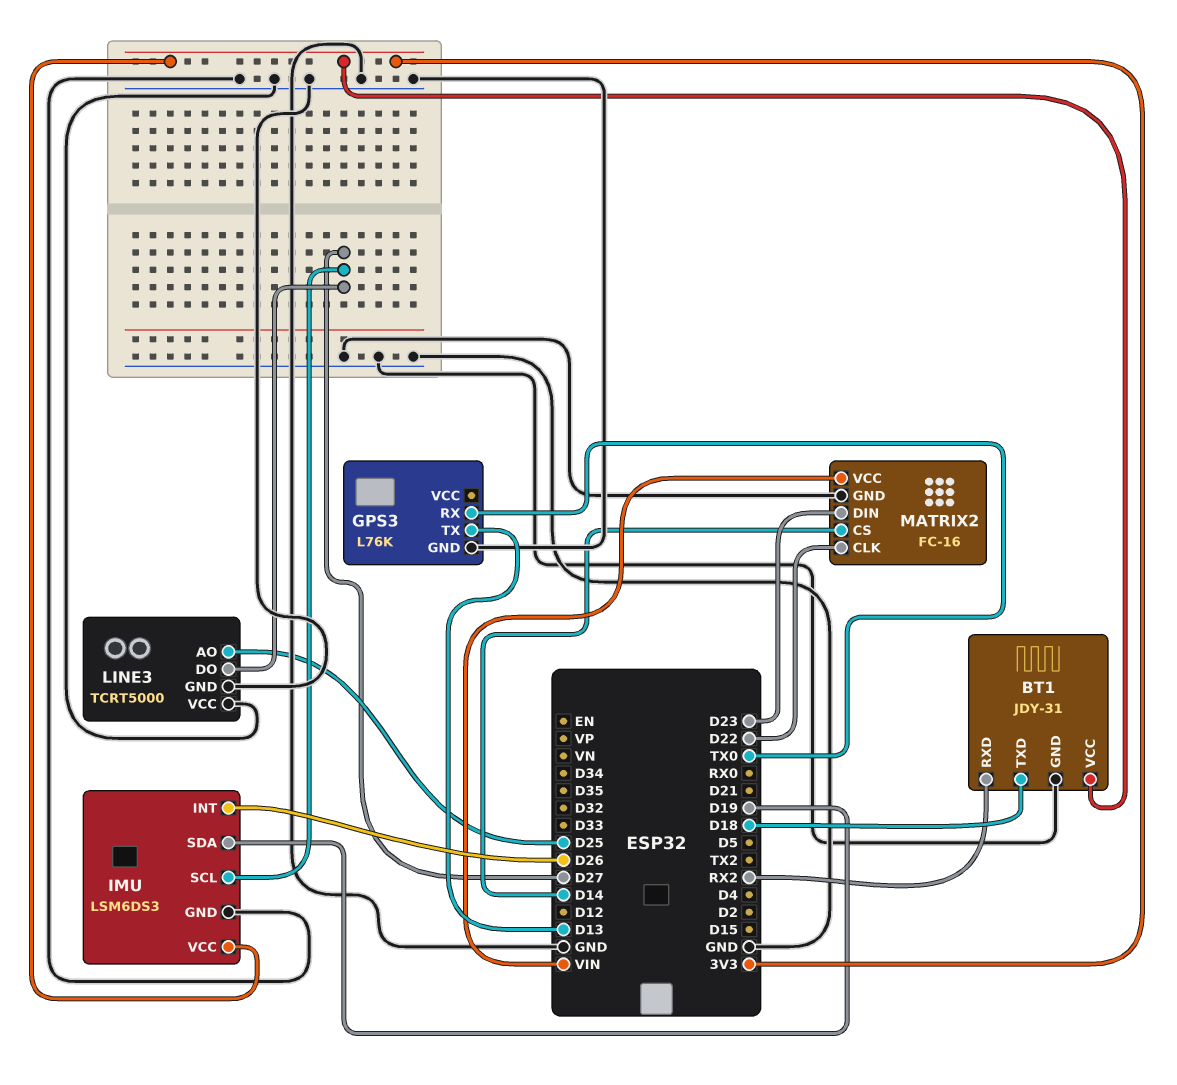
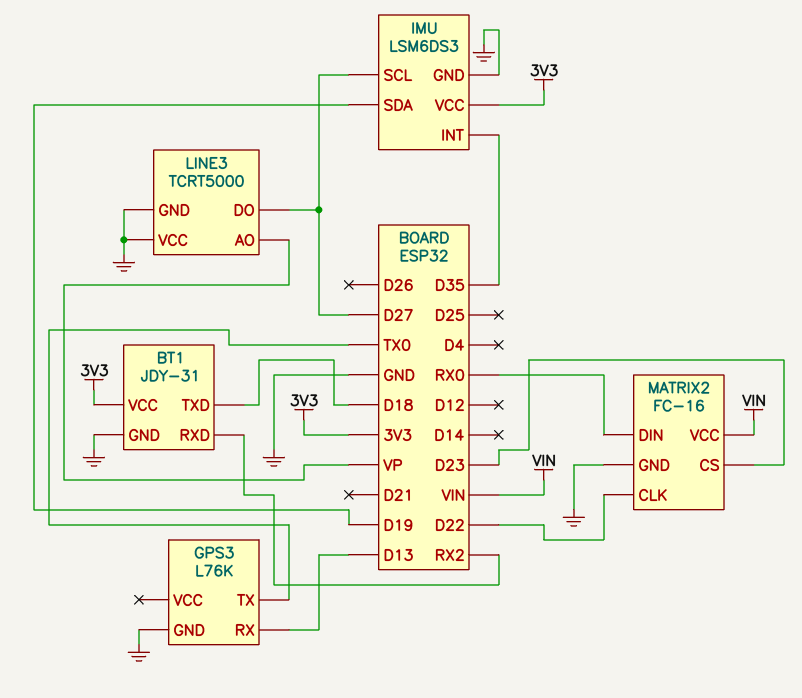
GPS3 pin RX: TX0 -> D13
GPS3 pin TX: D13 -> TX0
IMU pin INT: D26 -> D35
LINE3 pin AO: D25 -> VP
MATRIX2 pin CS: D14 -> D23
MATRIX2 pin DIN: D23 -> RX0

